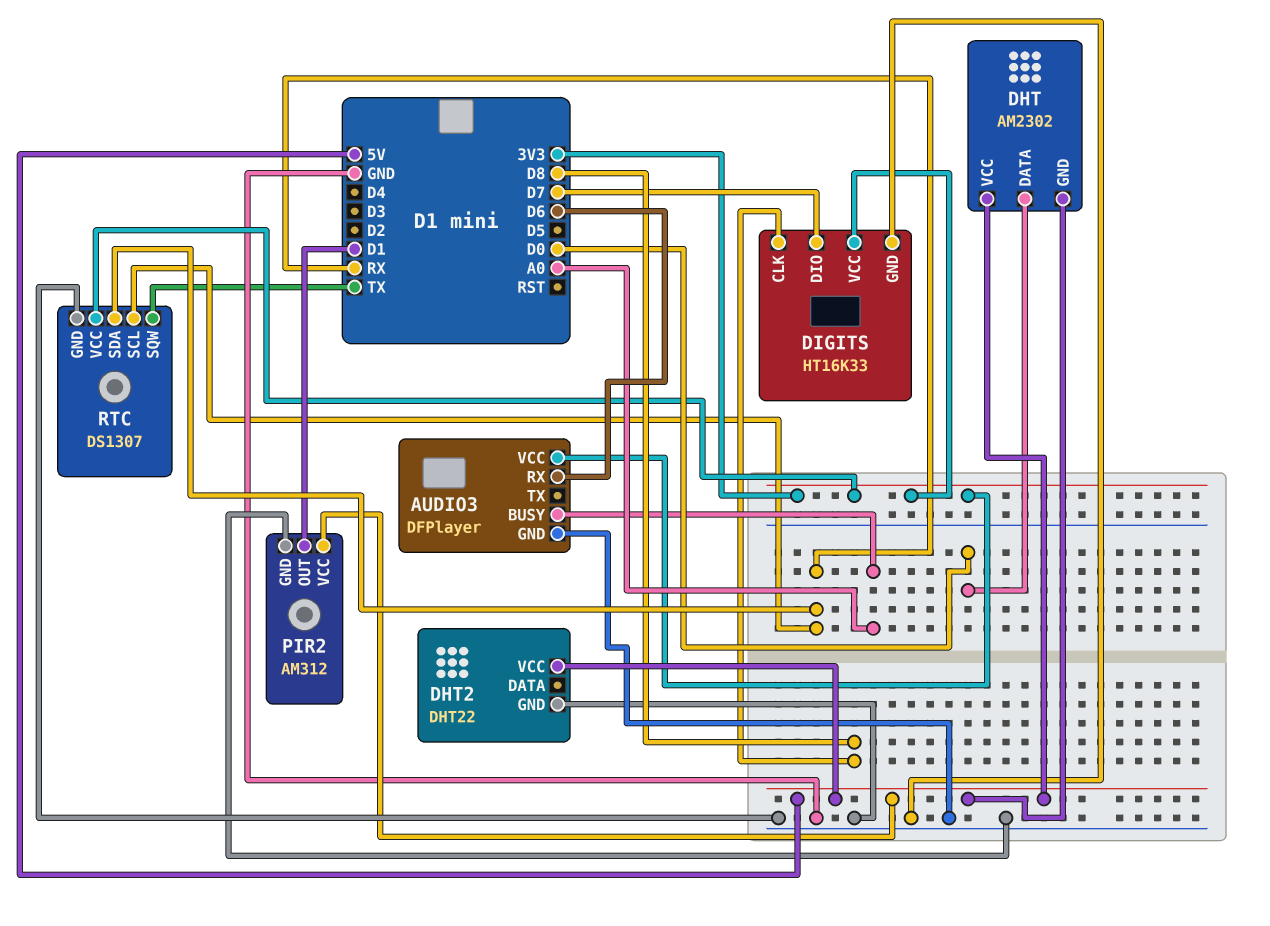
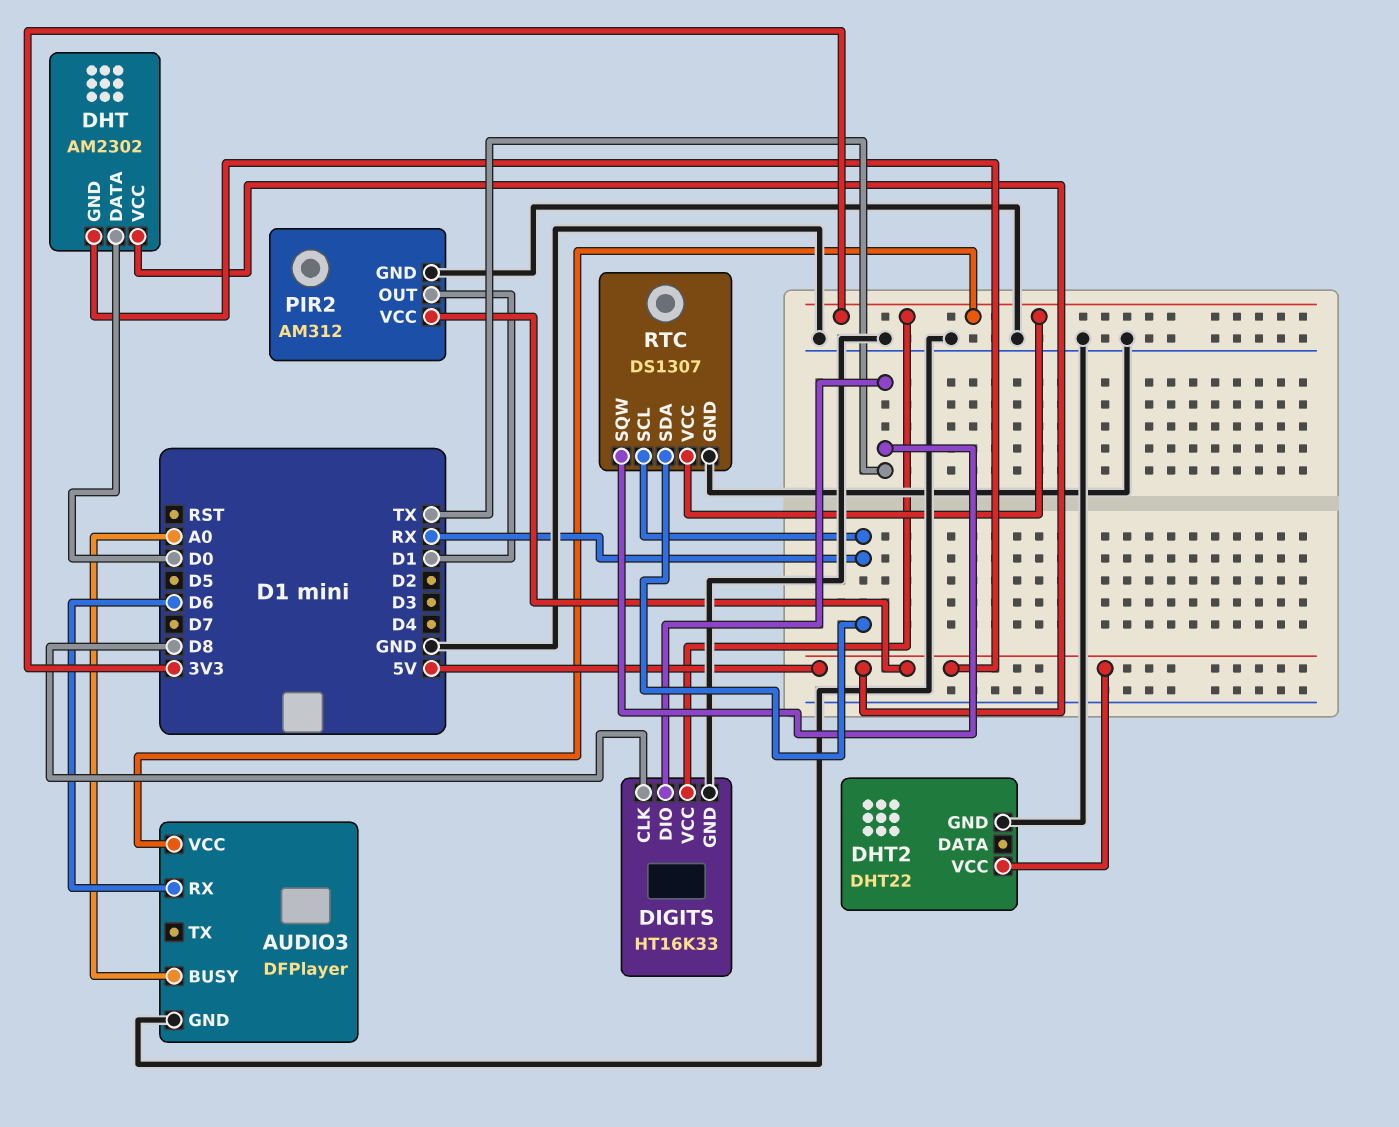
DIGITS pin DIO: D7 -> TX

